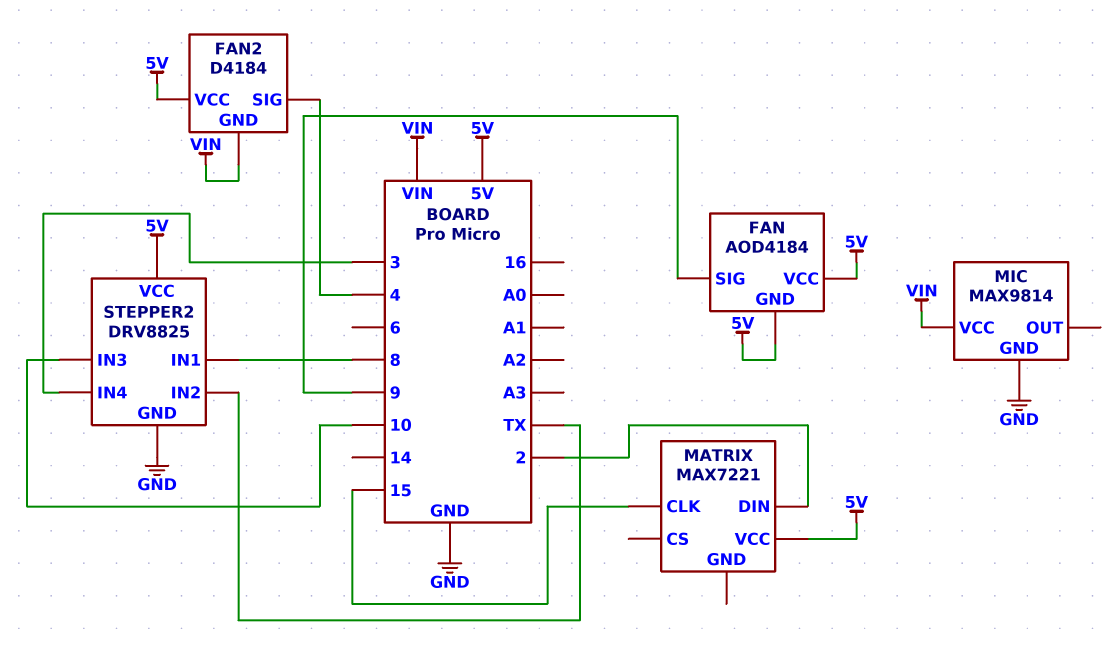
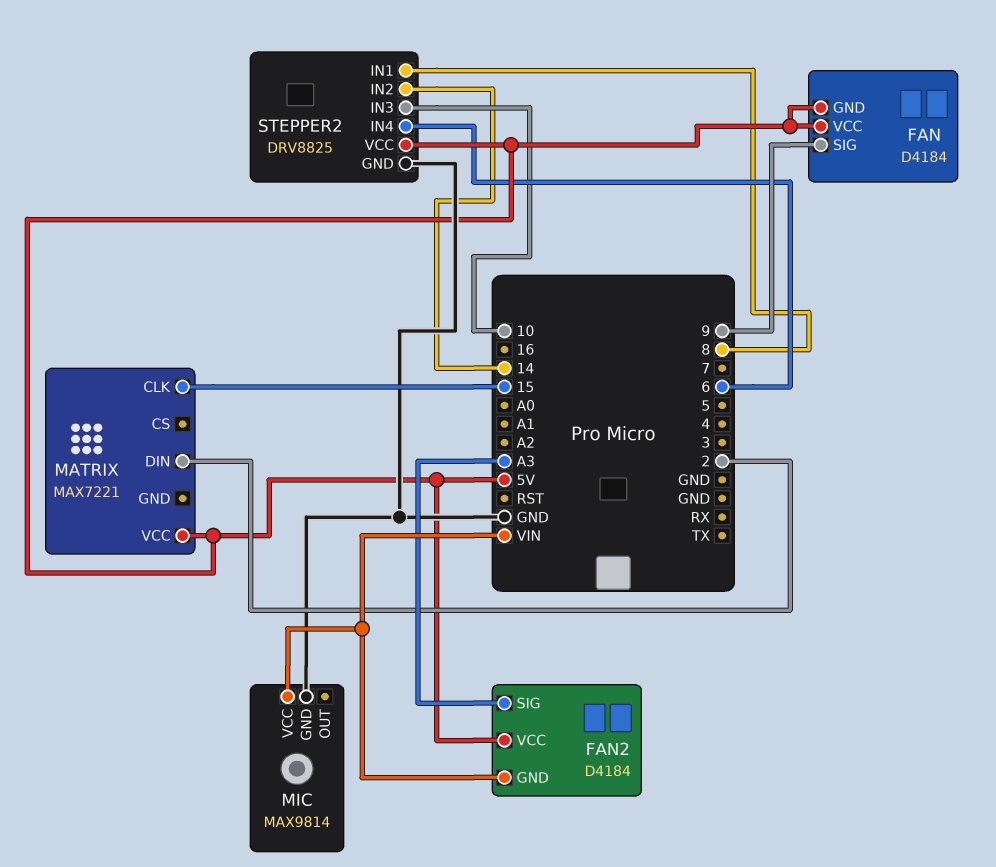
FAN: AOD4184 -> D4184
FAN2 pin SIG: 4 -> A3
STEPPER2 pin IN2: TX -> 14
STEPPER2 pin IN4: 3 -> 6

